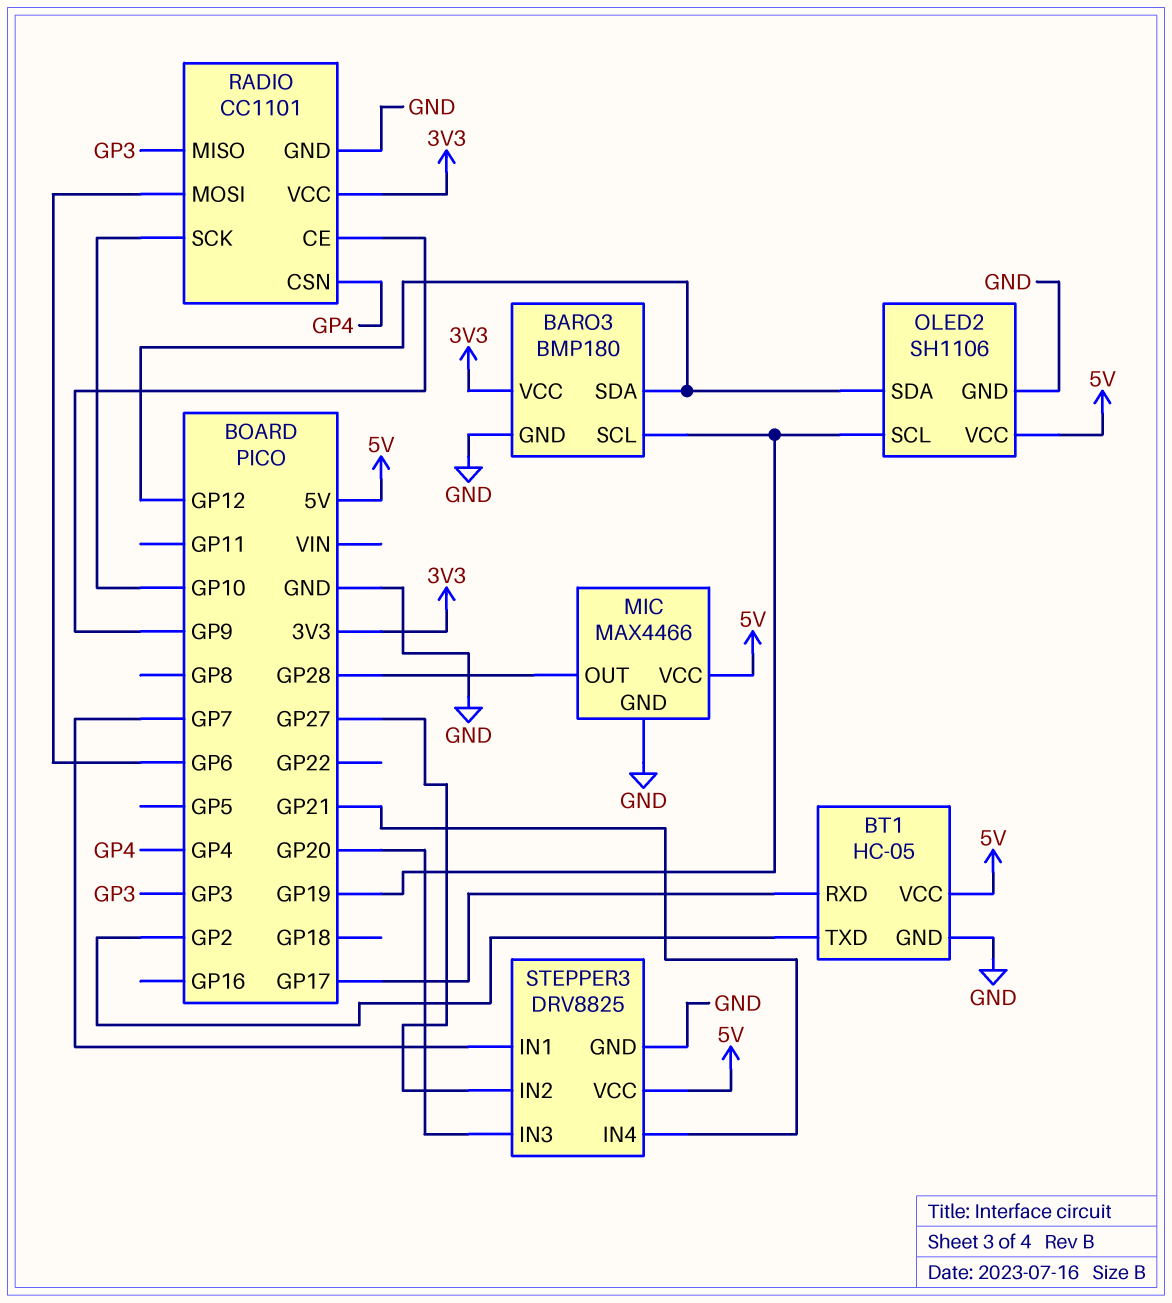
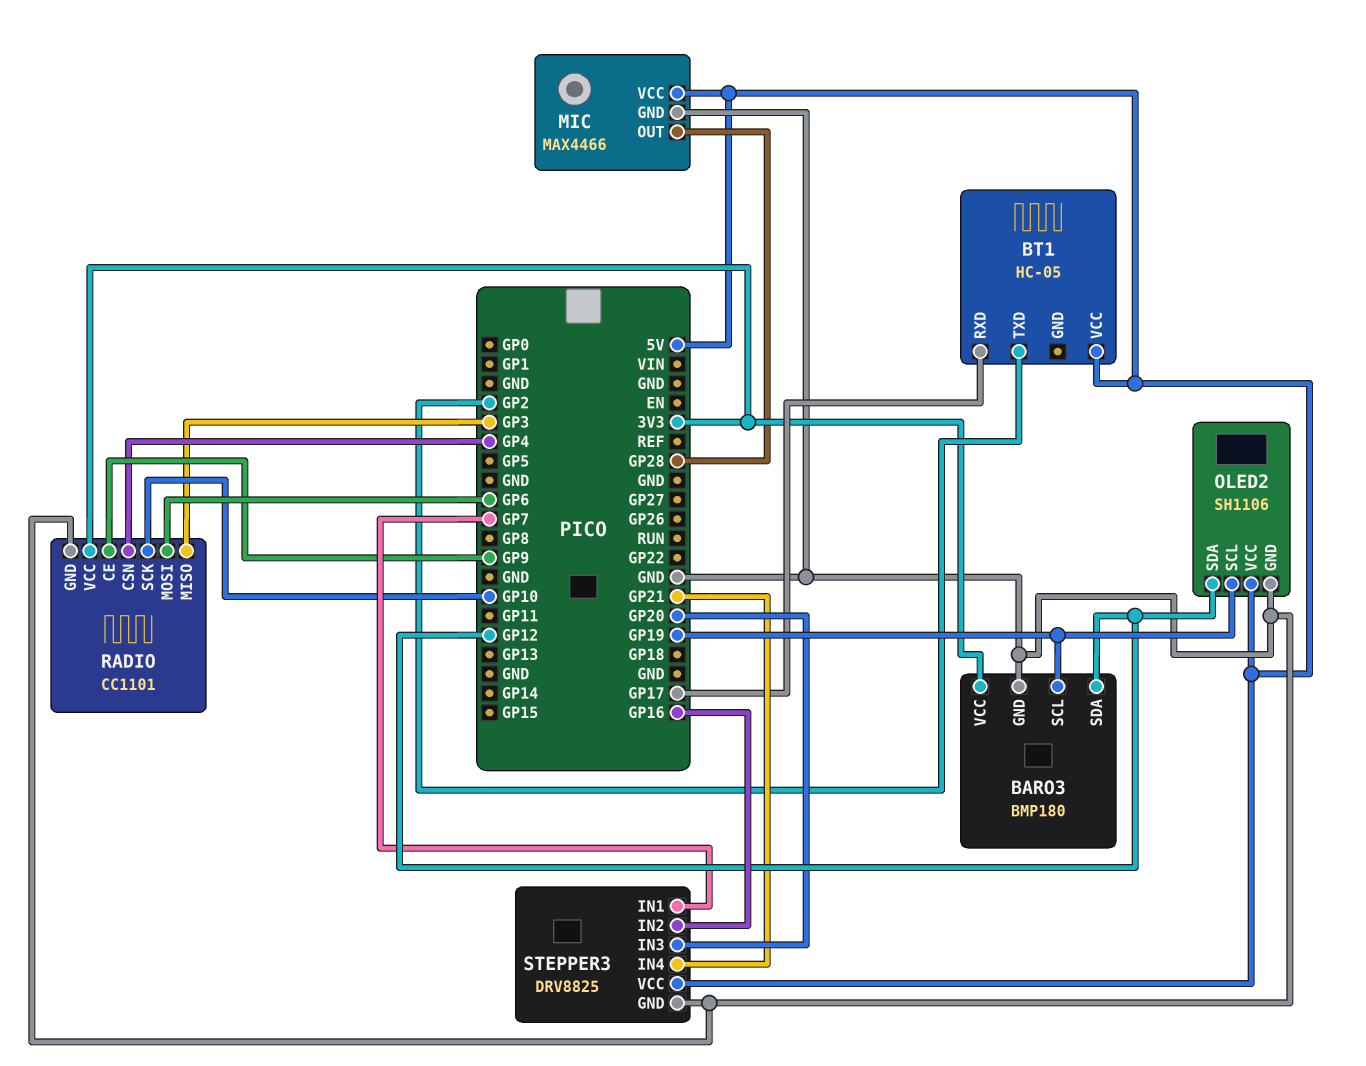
BT1 pin GND: GND -> none
STEPPER3 pin IN2: GP27 -> GP16

